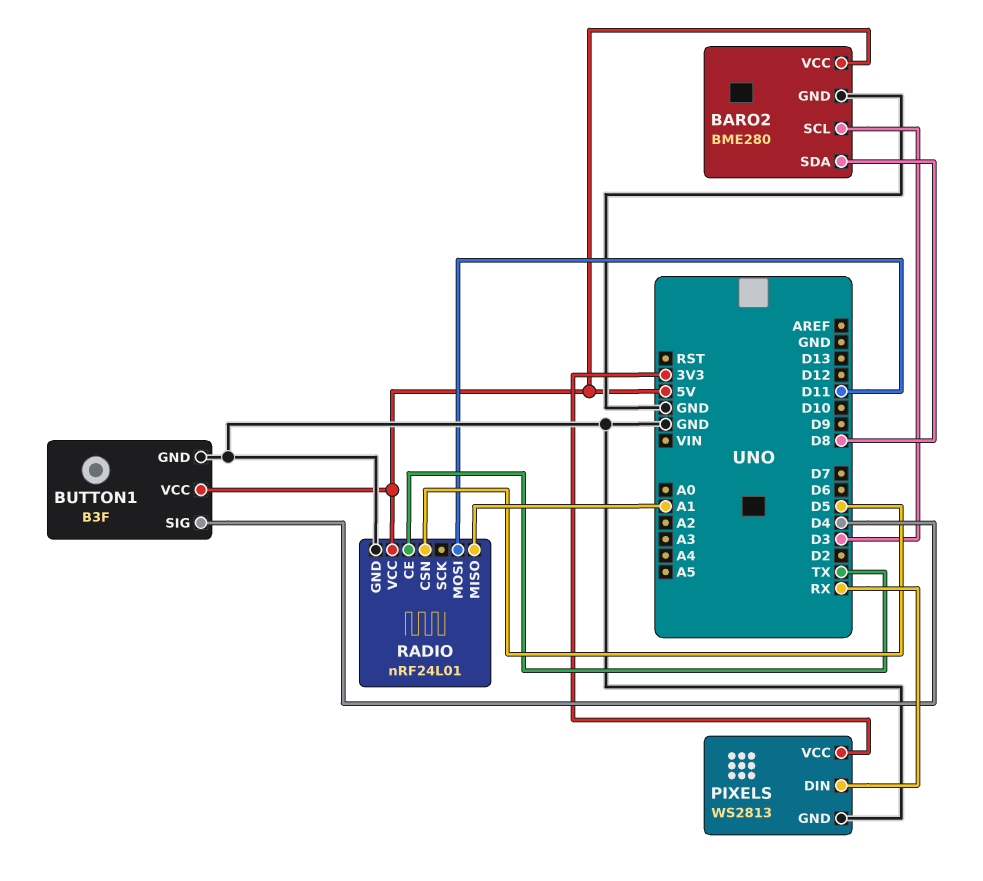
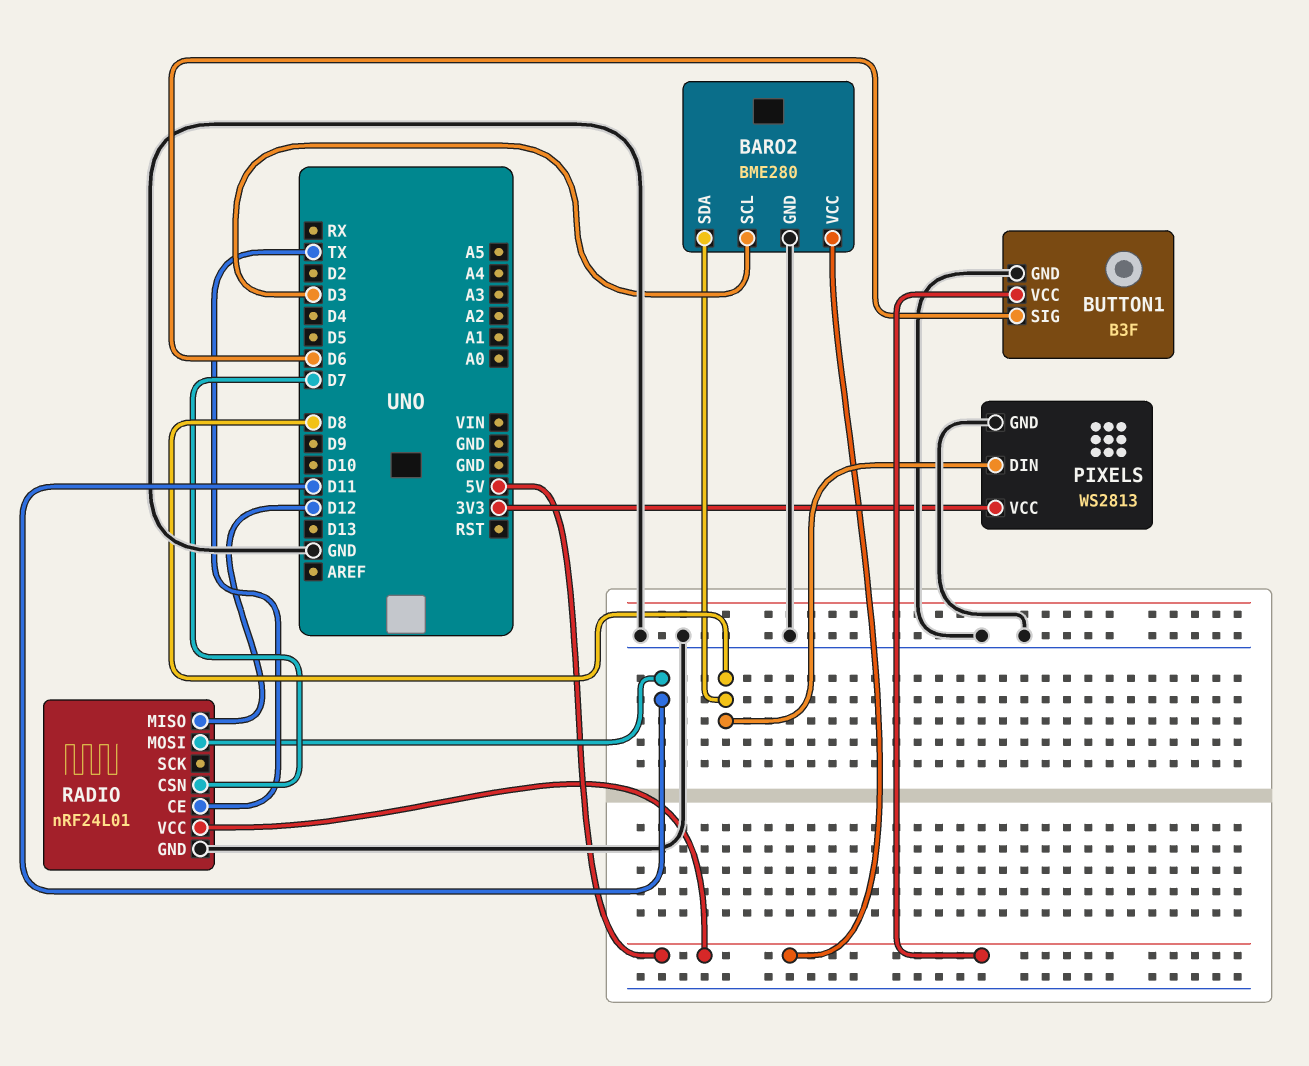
BUTTON1 pin SIG: D4 -> D6
PIXELS pin DIN: RX -> D8
RADIO pin CSN: D5 -> D7
RADIO pin MISO: A1 -> D12

